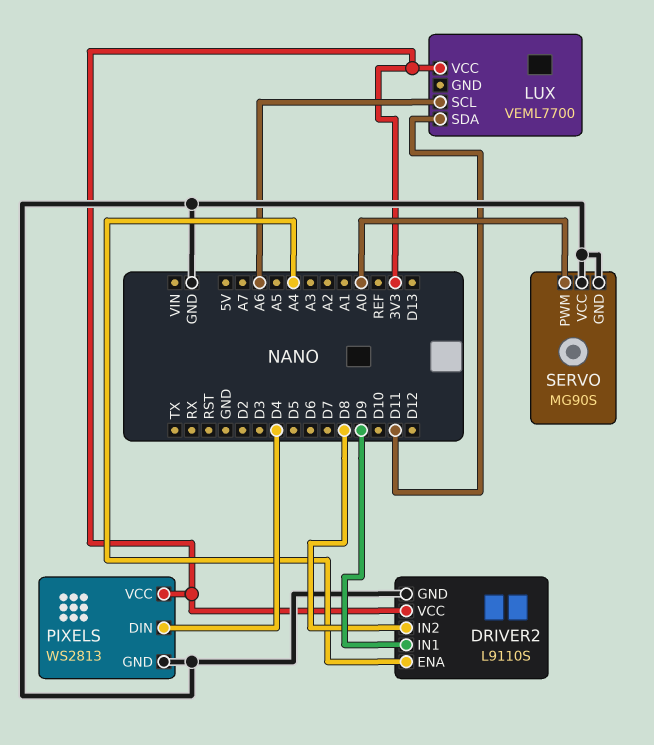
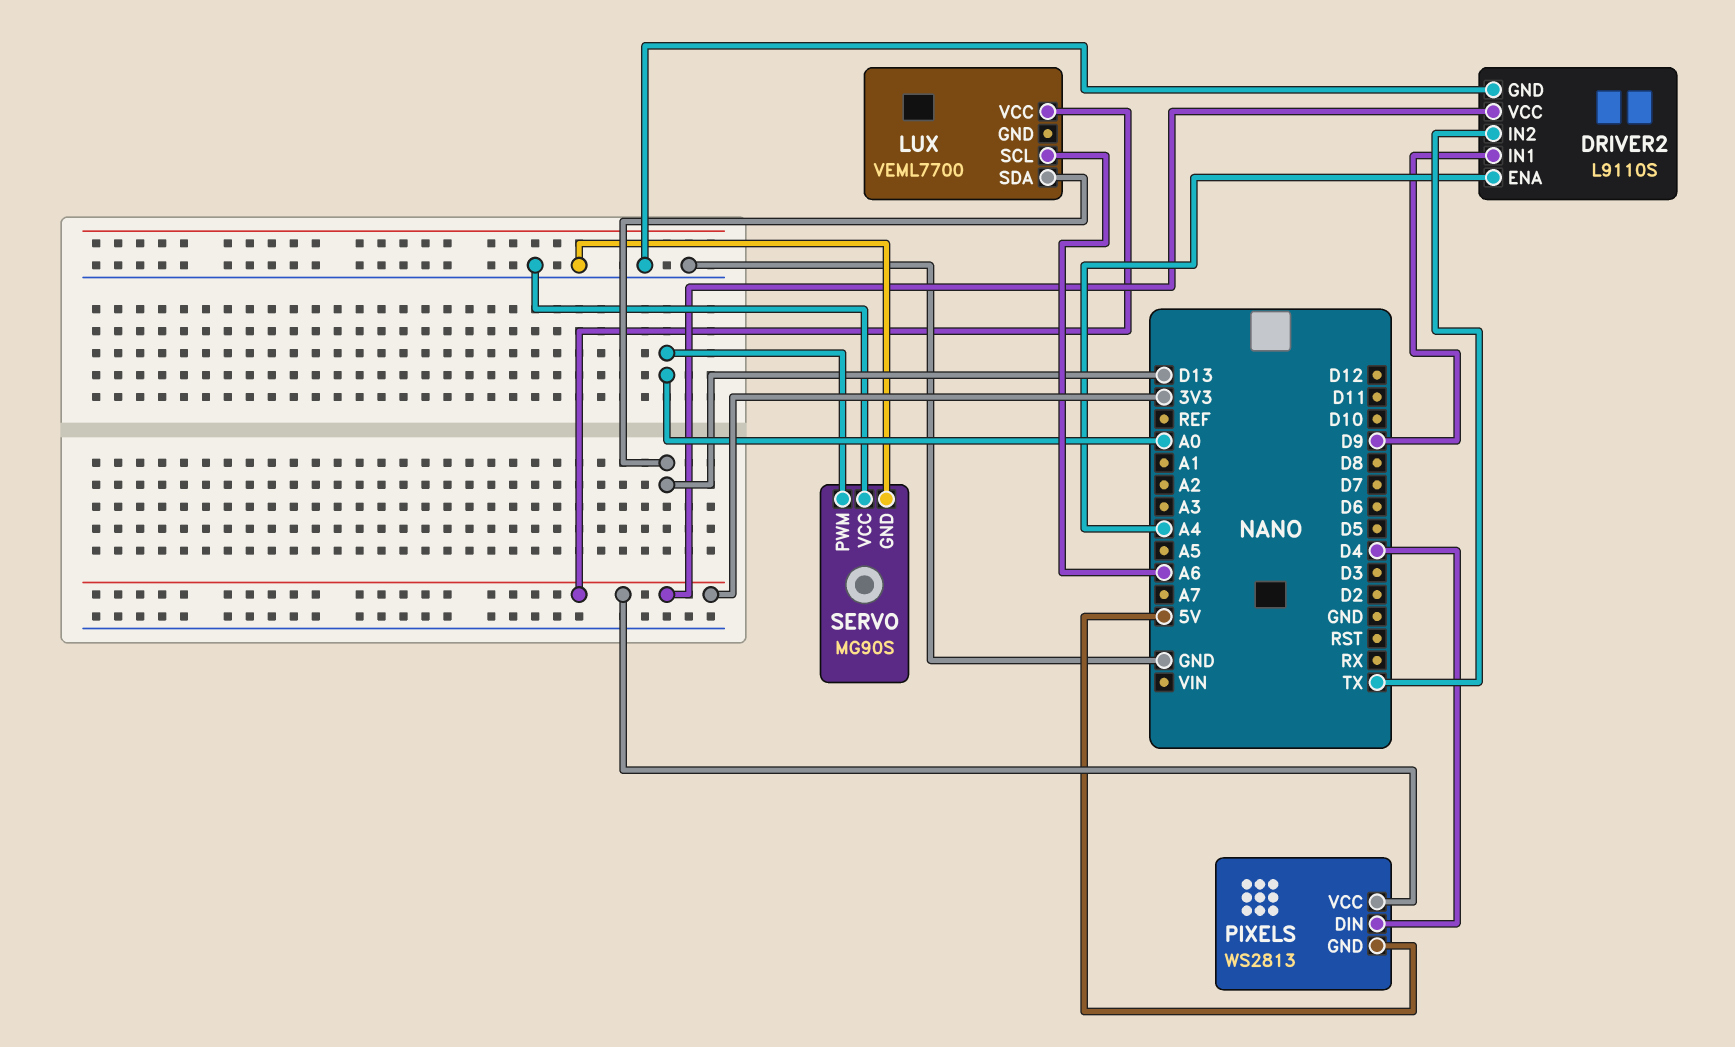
DRIVER2 pin IN2: D8 -> TX
LUX pin SDA: D11 -> D13
PIXELS pin GND: GND -> 5V

